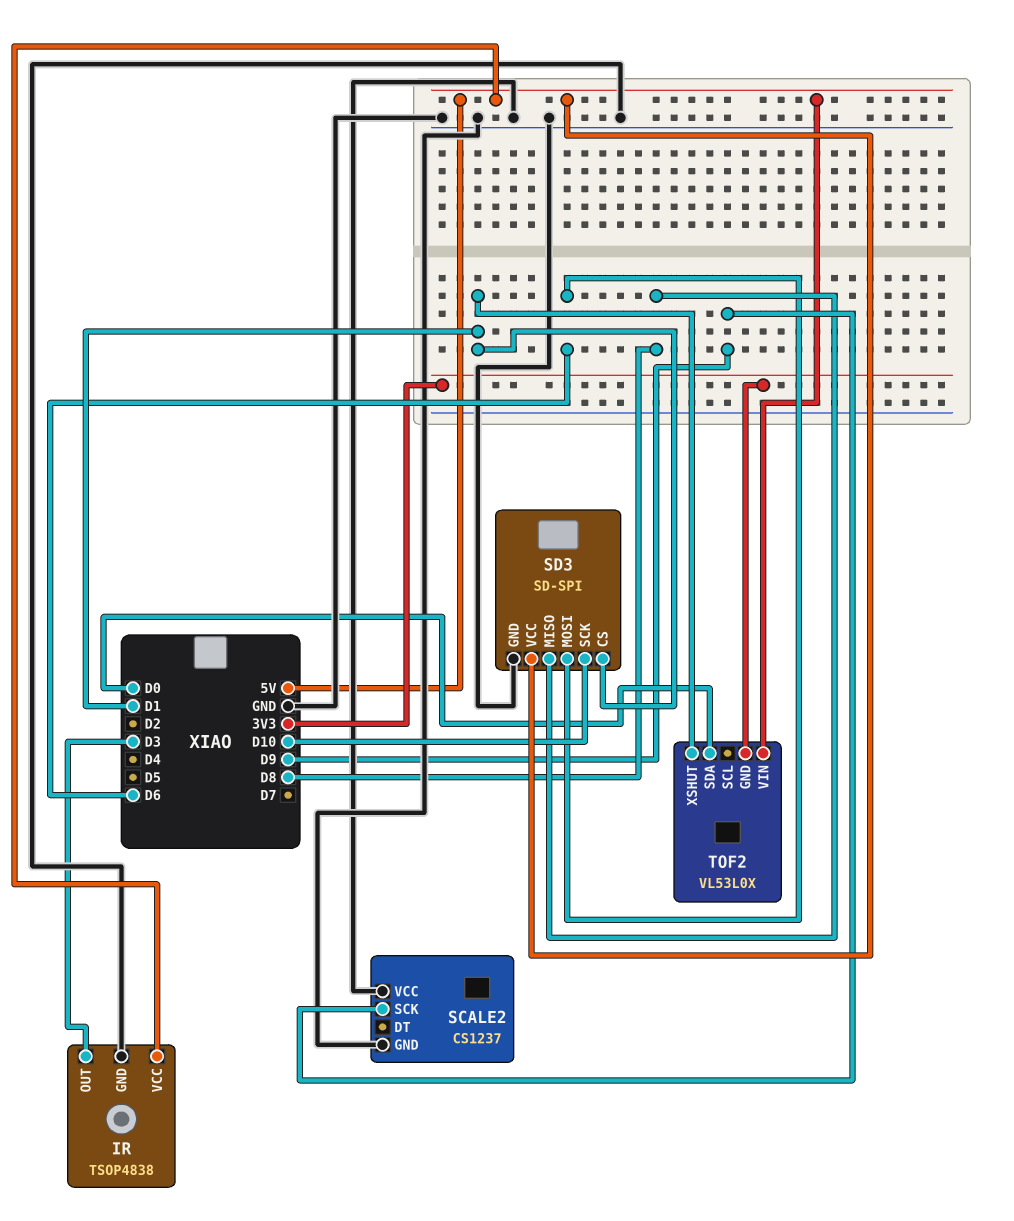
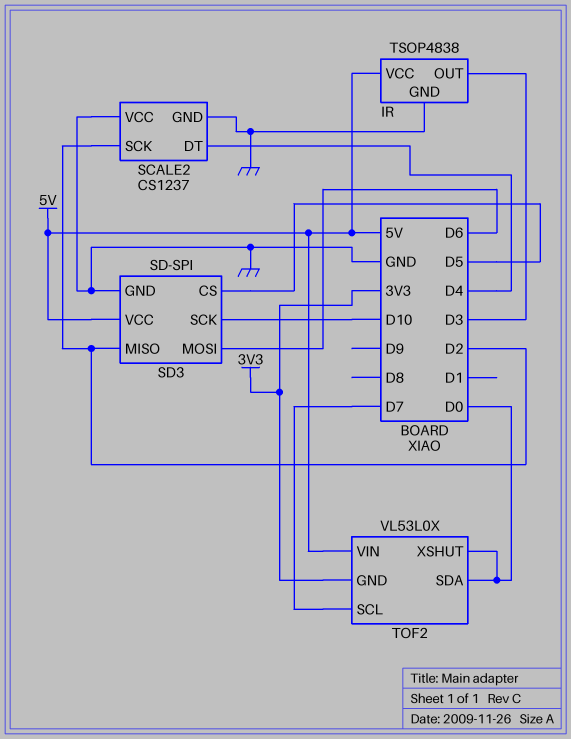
SCALE2 pin DT: none -> D4
SCALE2 pin SCK: D9 -> D2
SD3 pin CS: D1 -> D5
SD3 pin MISO: D8 -> D2
TOF2 pin SCL: none -> D7
TOF2 pin XSHUT: D1 -> D0

